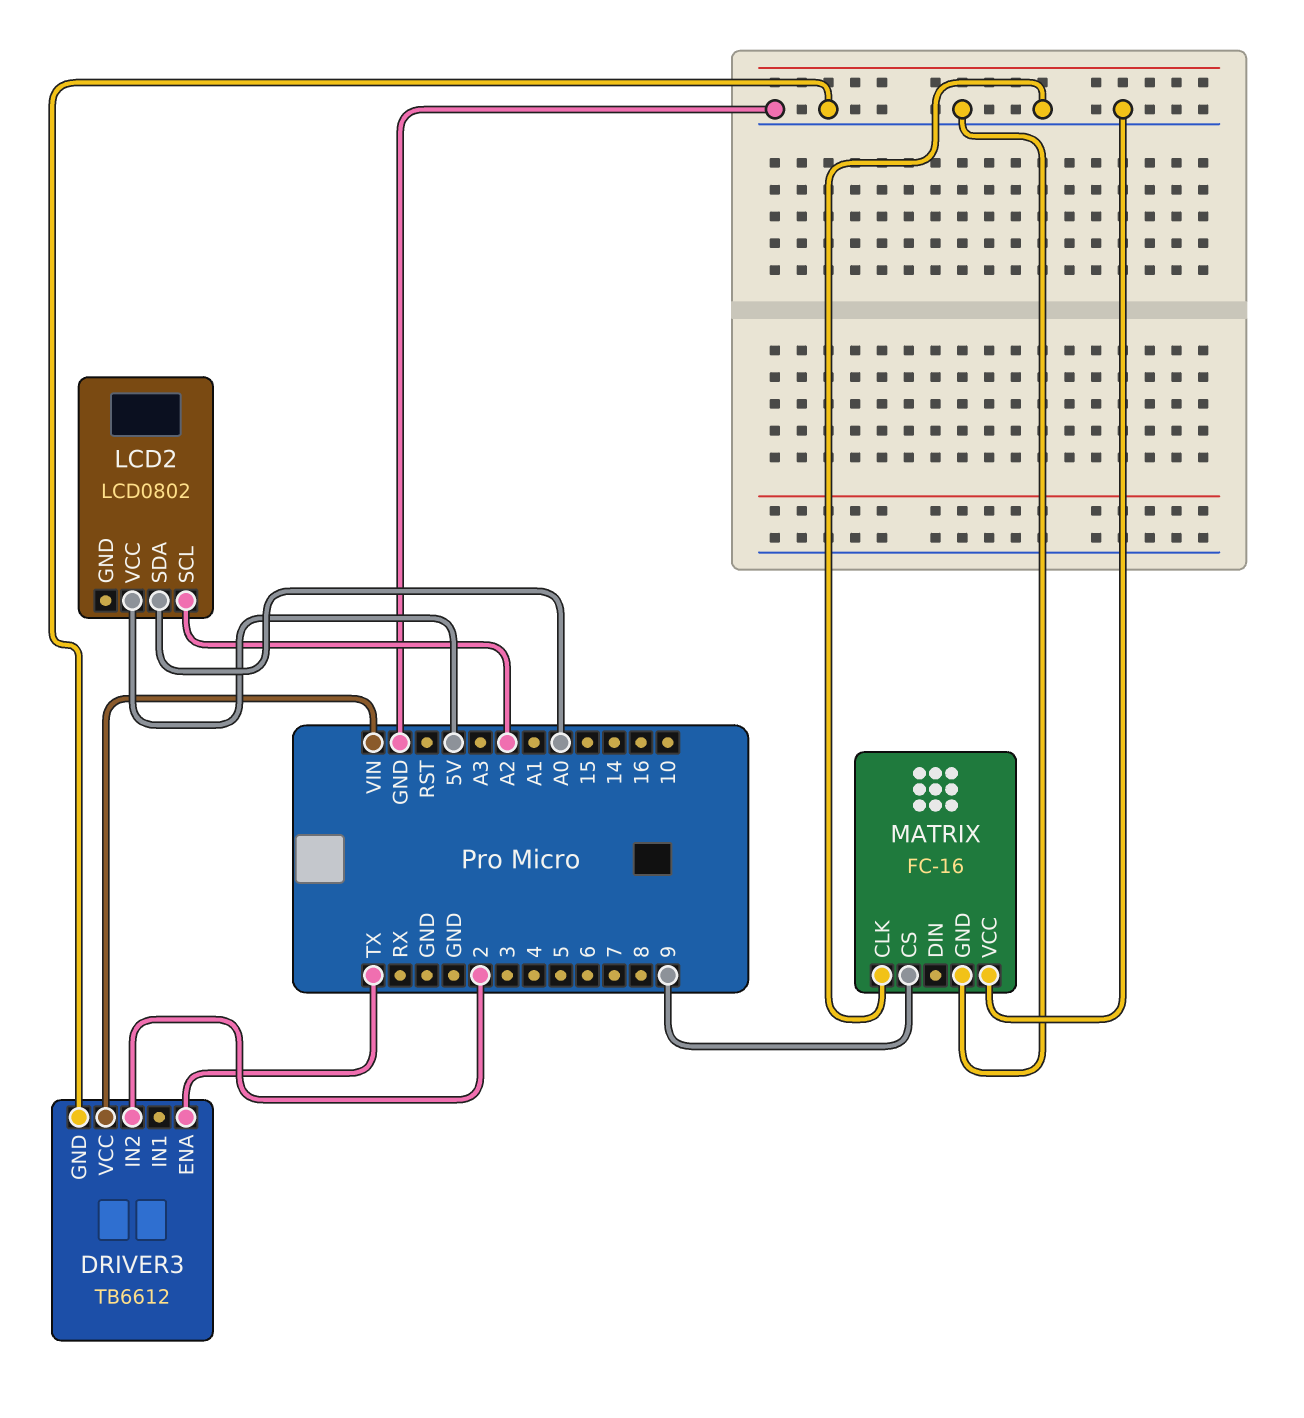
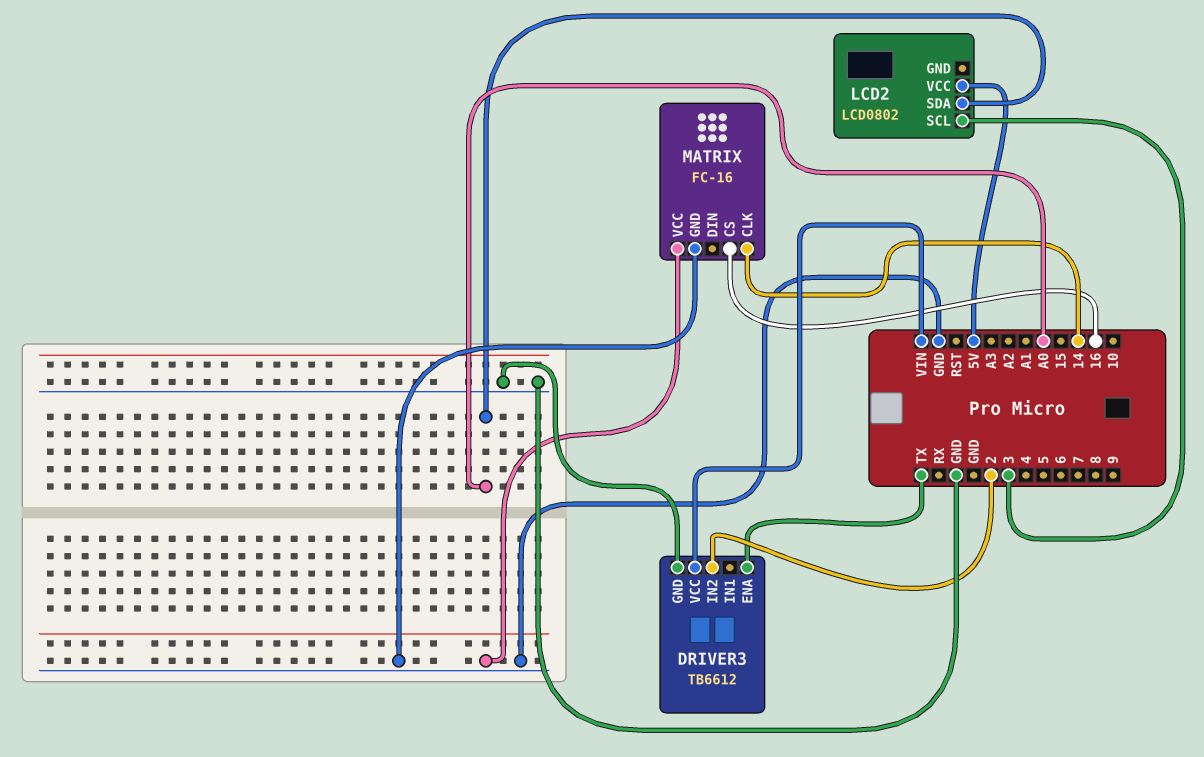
LCD2 pin SCL: A2 -> 3
MATRIX pin CLK: GND -> 14
MATRIX pin CS: 9 -> 16

